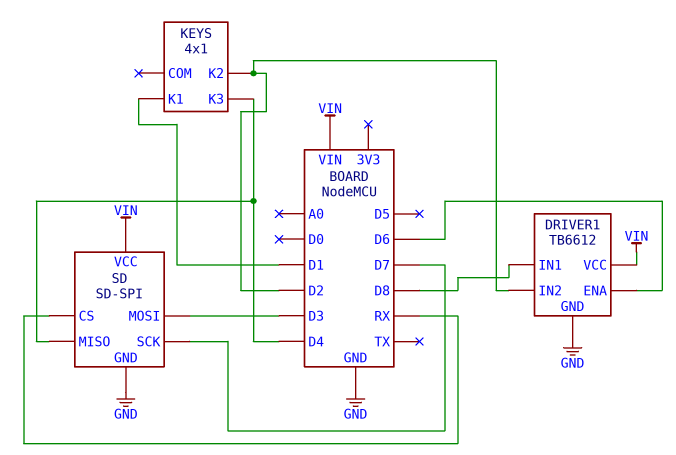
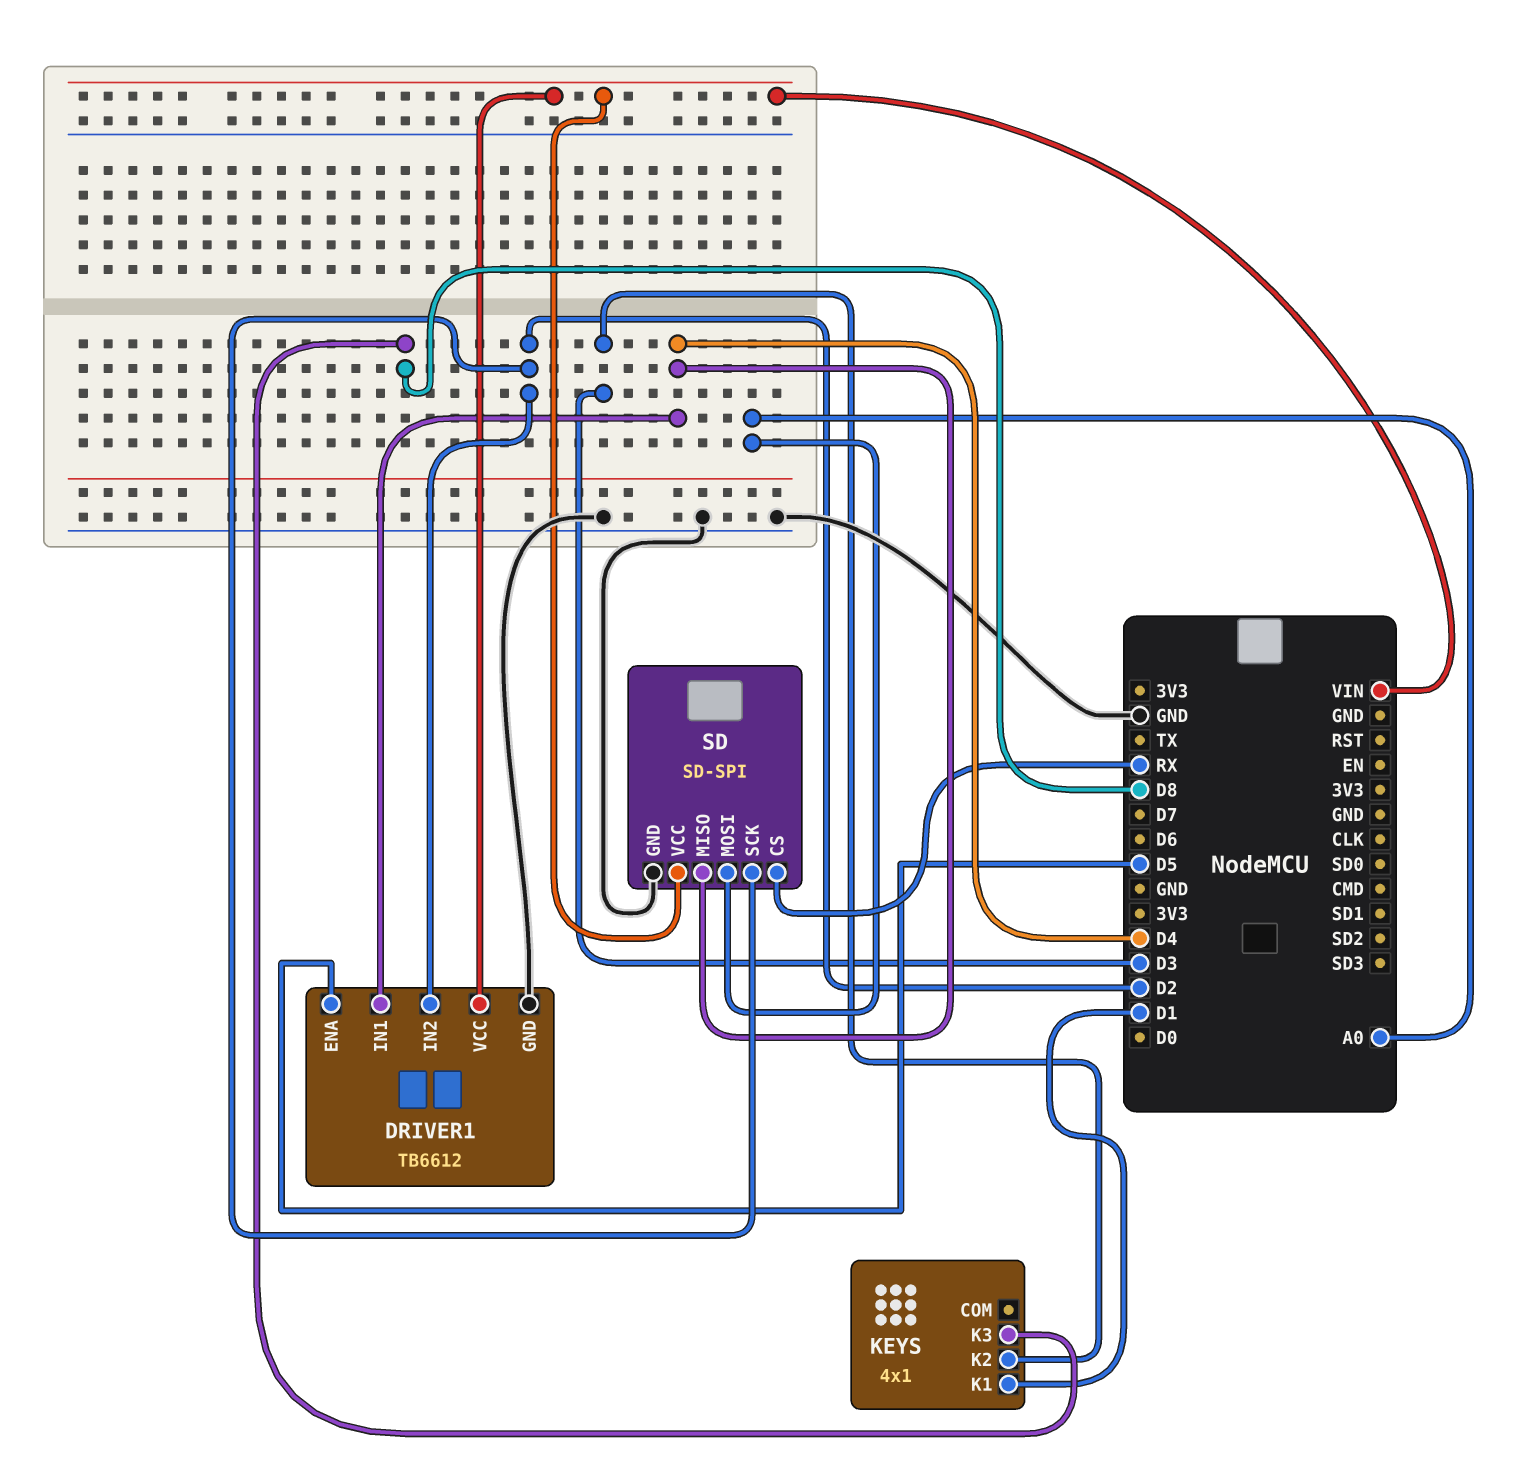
DRIVER1 pin ENA: D6 -> D5
DRIVER1 pin IN1: D8 -> D4
KEYS pin K2: D2 -> D3
KEYS pin K3: D4 -> D8
SD pin MOSI: D3 -> A0
SD pin SCK: D7 -> D2

